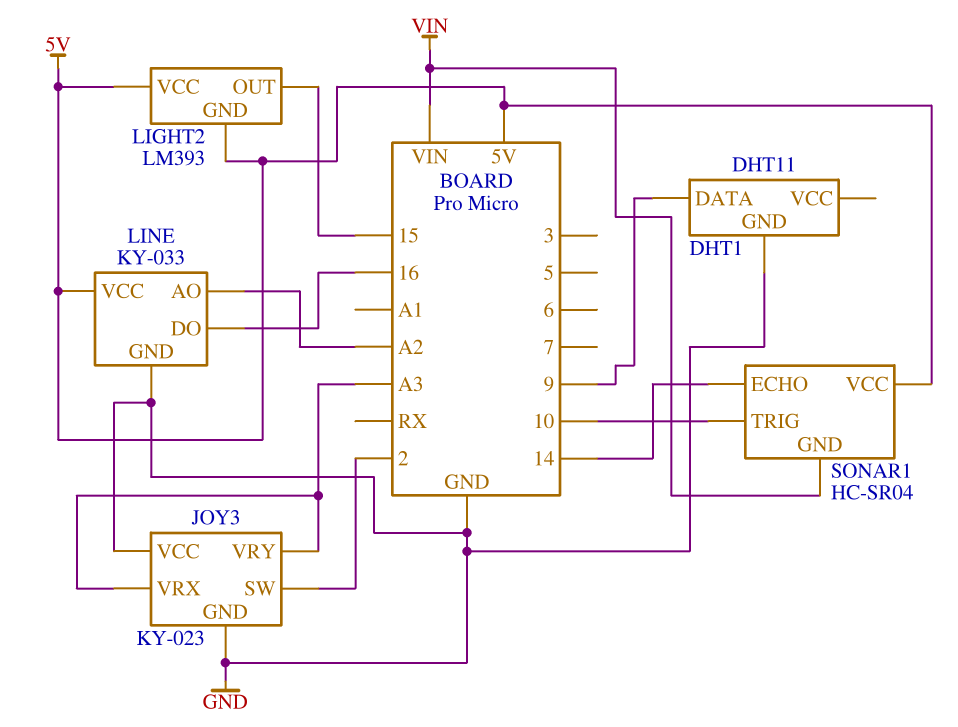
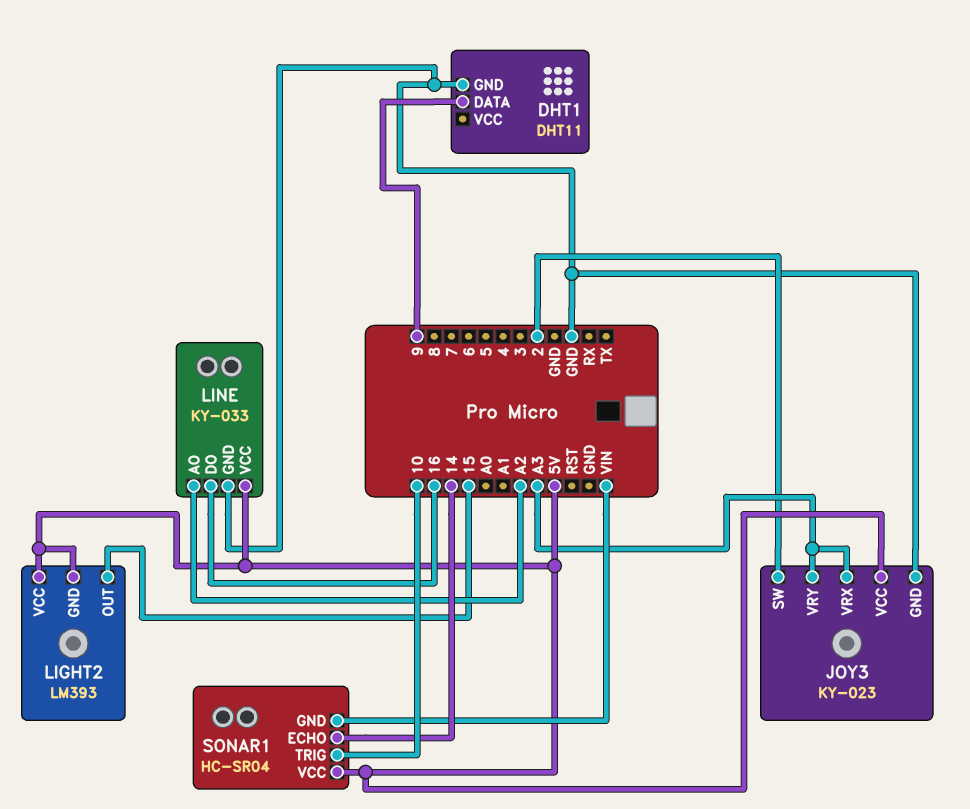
JOY3 pin VCC: GND -> 5V

